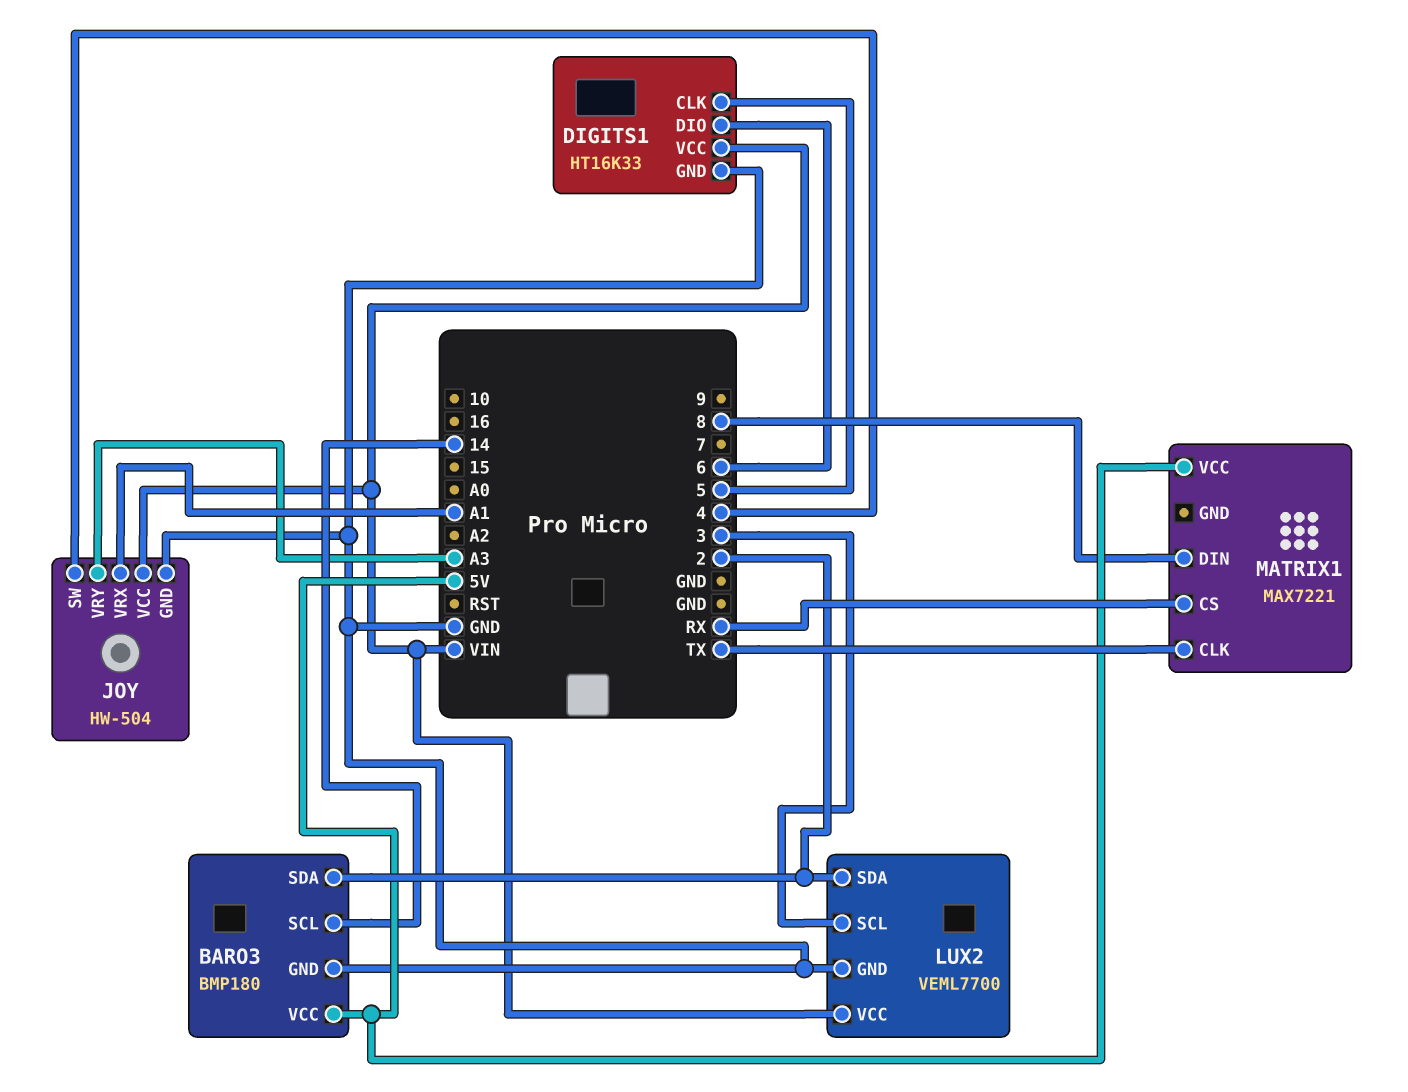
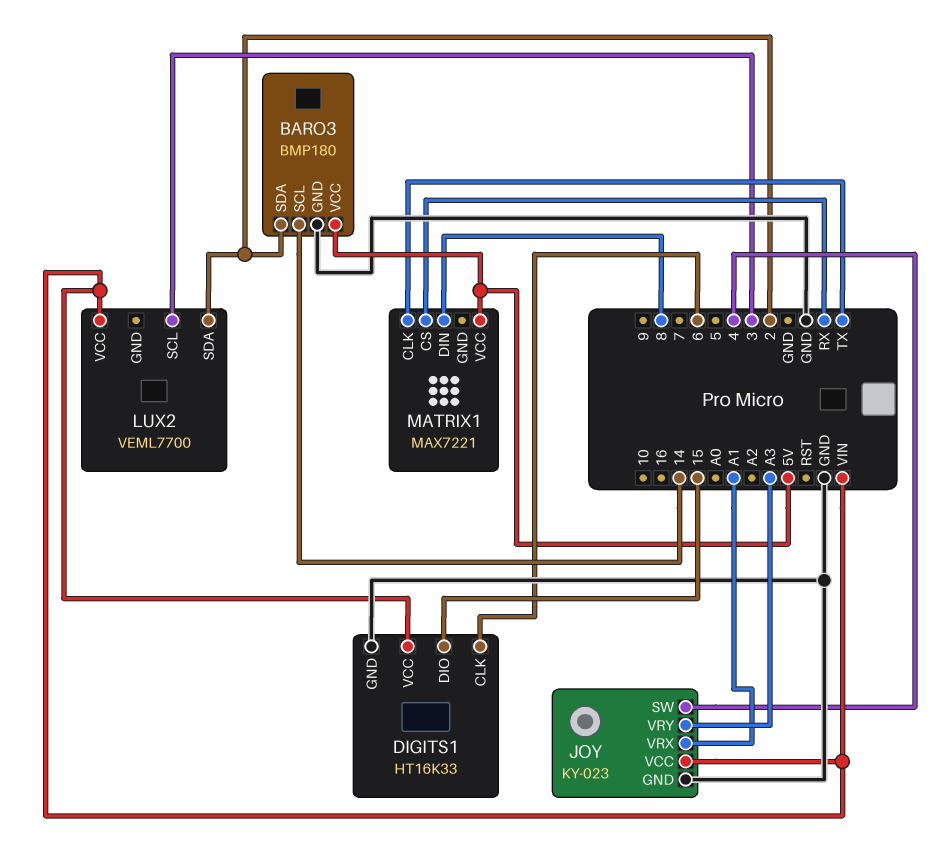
DIGITS1 pin CLK: 5 -> 6
DIGITS1 pin DIO: 6 -> 15
JOY: HW-504 -> KY-023
LUX2 pin GND: GND -> none

